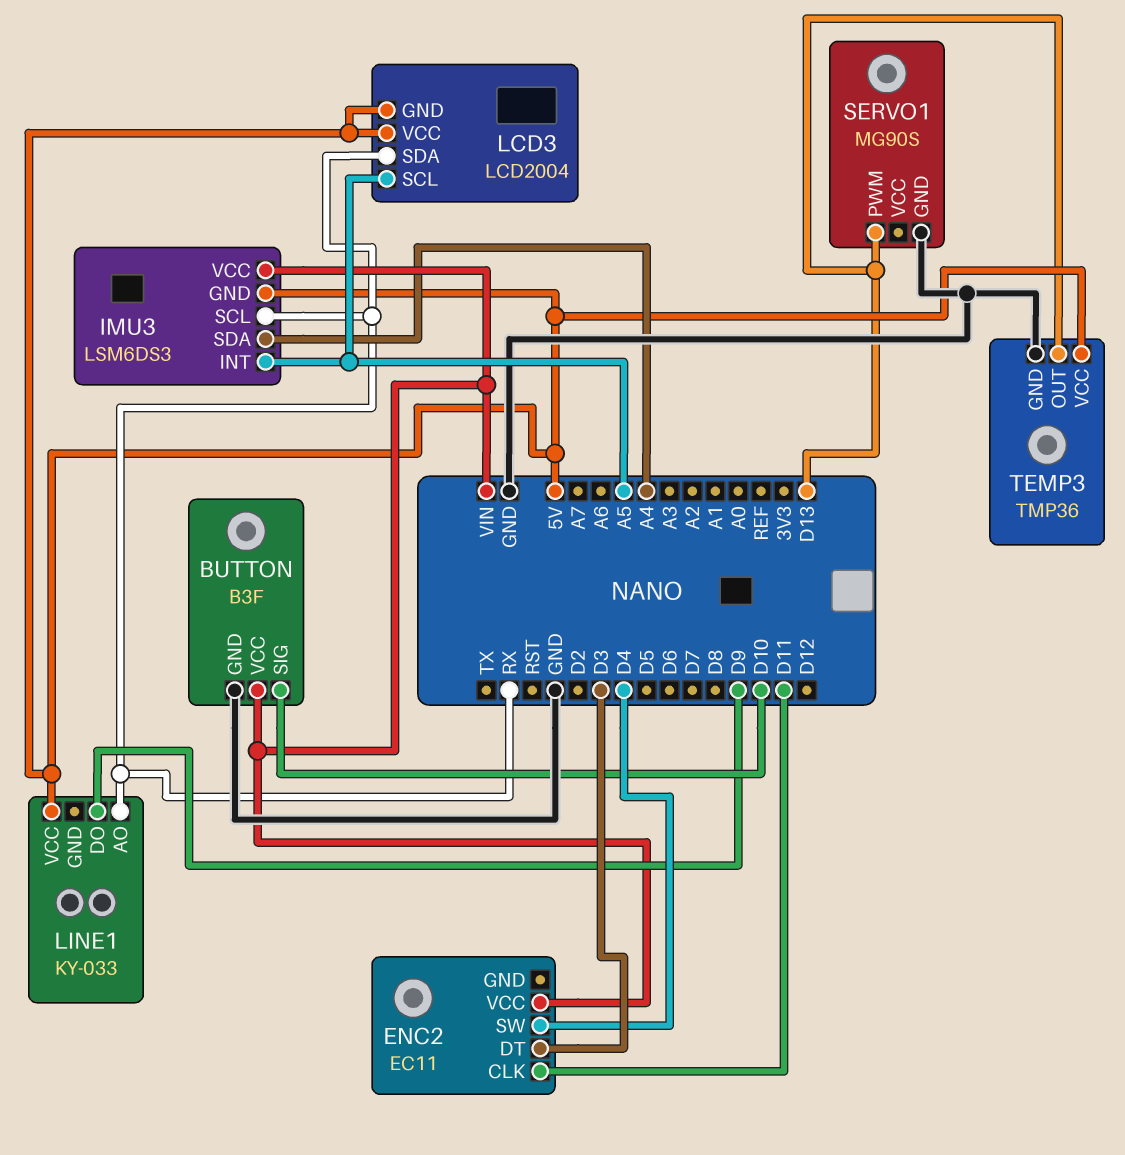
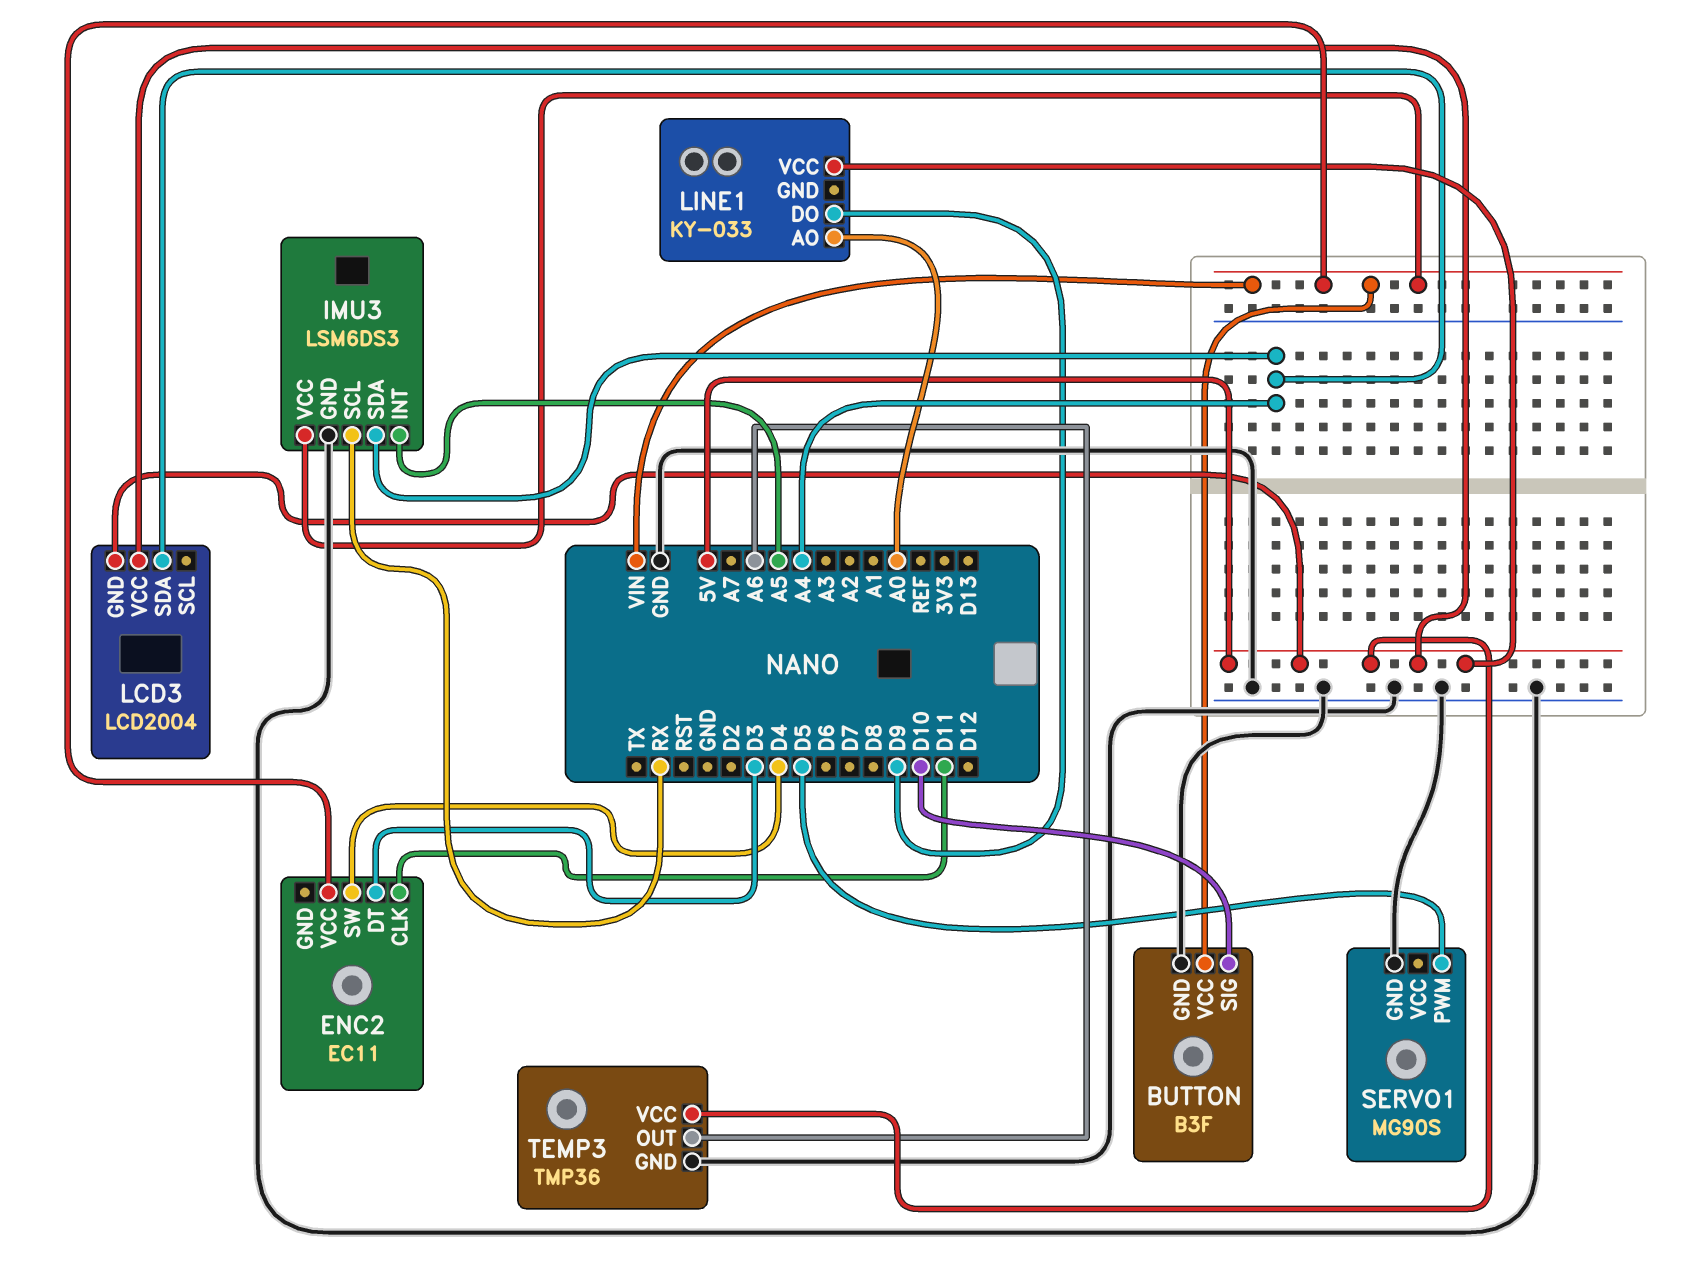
IMU3 pin GND: 5V -> GND
LCD3 pin SCL: A5 -> none
LCD3 pin SDA: RX -> A4
LINE1 pin AO: RX -> A0
SERVO1 pin PWM: D13 -> D5
TEMP3 pin OUT: D13 -> A6

